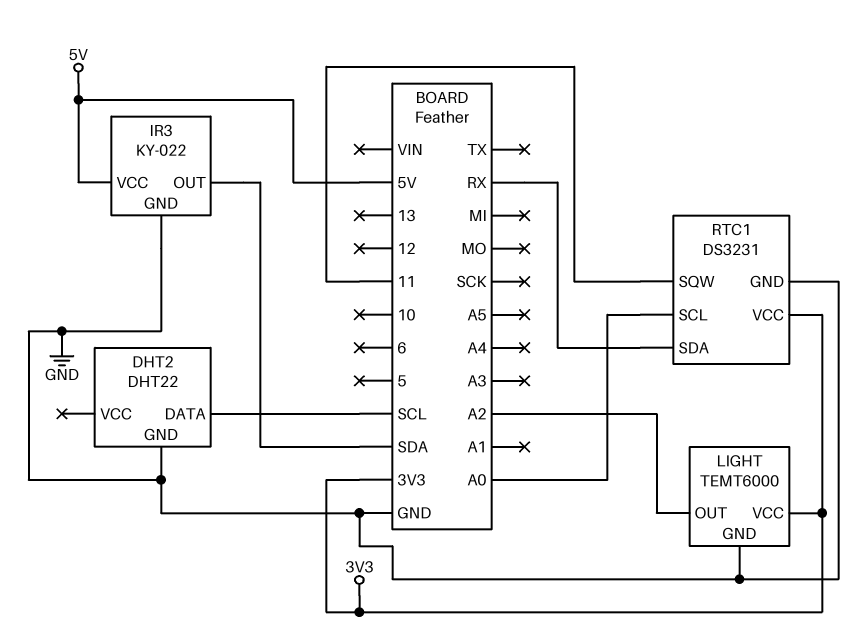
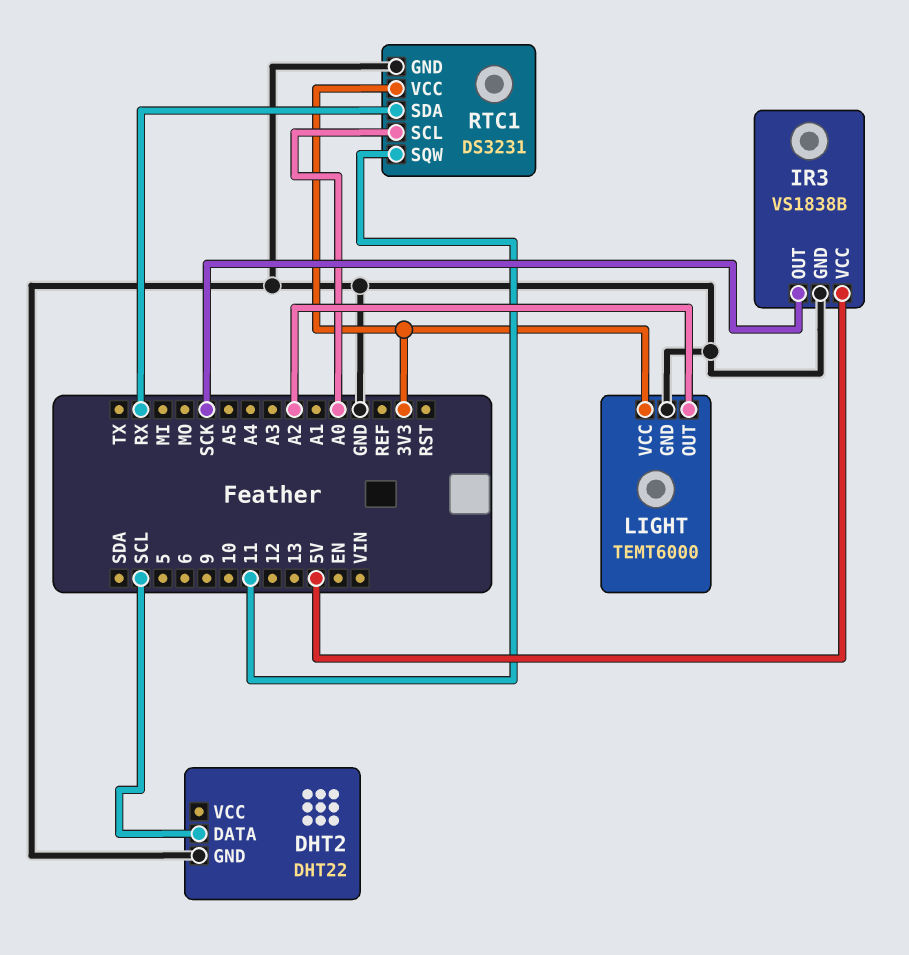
IR3: KY-022 -> VS1838B
IR3 pin OUT: SDA -> SCK

